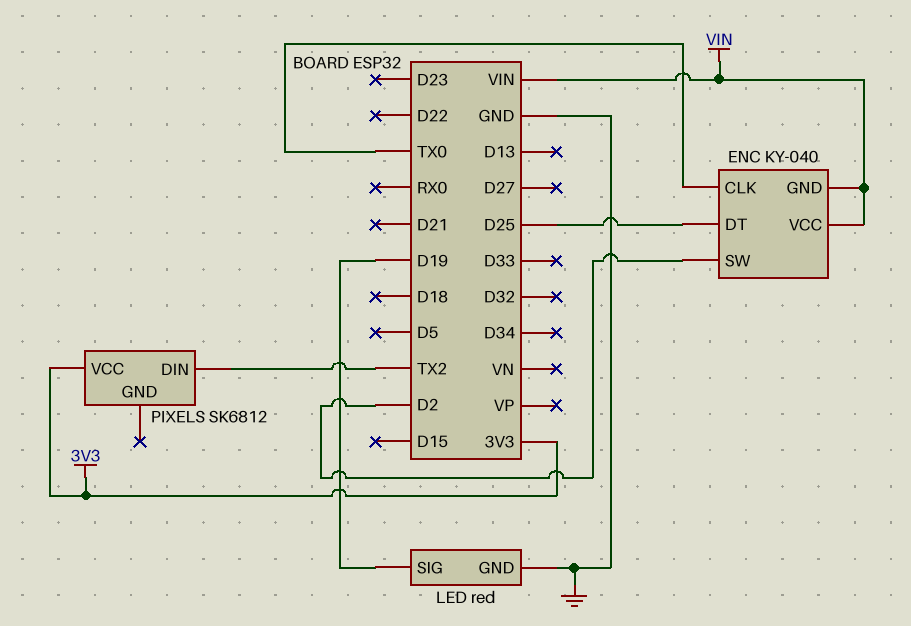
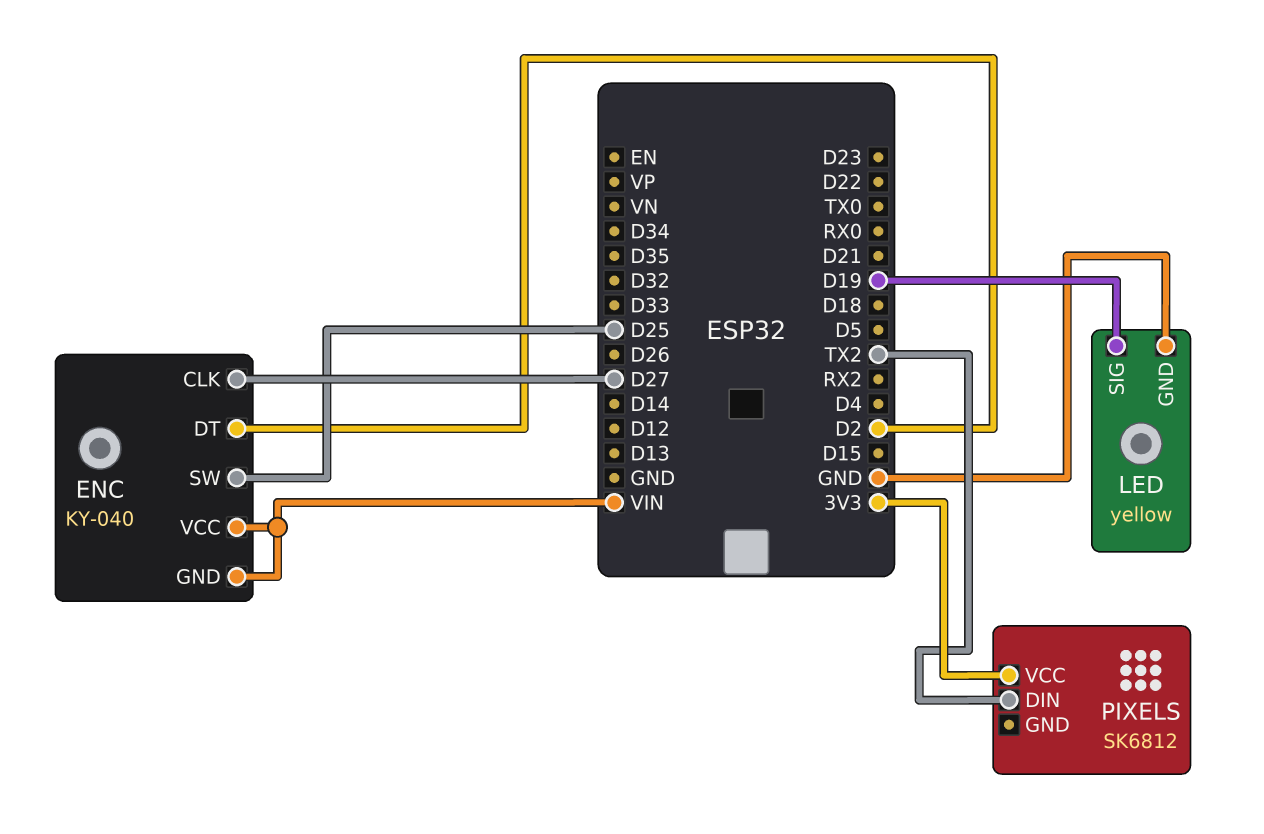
ENC pin CLK: TX0 -> D27
ENC pin DT: D25 -> D2
ENC pin SW: D2 -> D25
LED: red -> yellow

